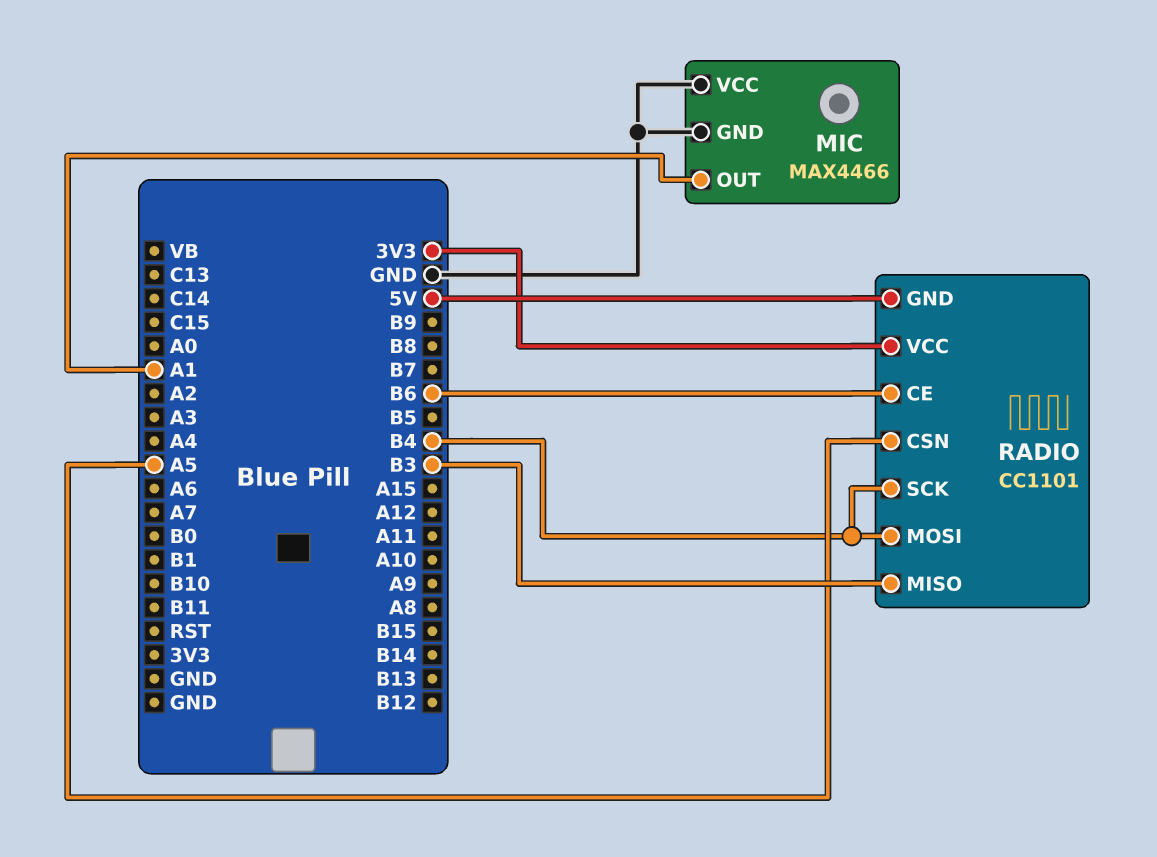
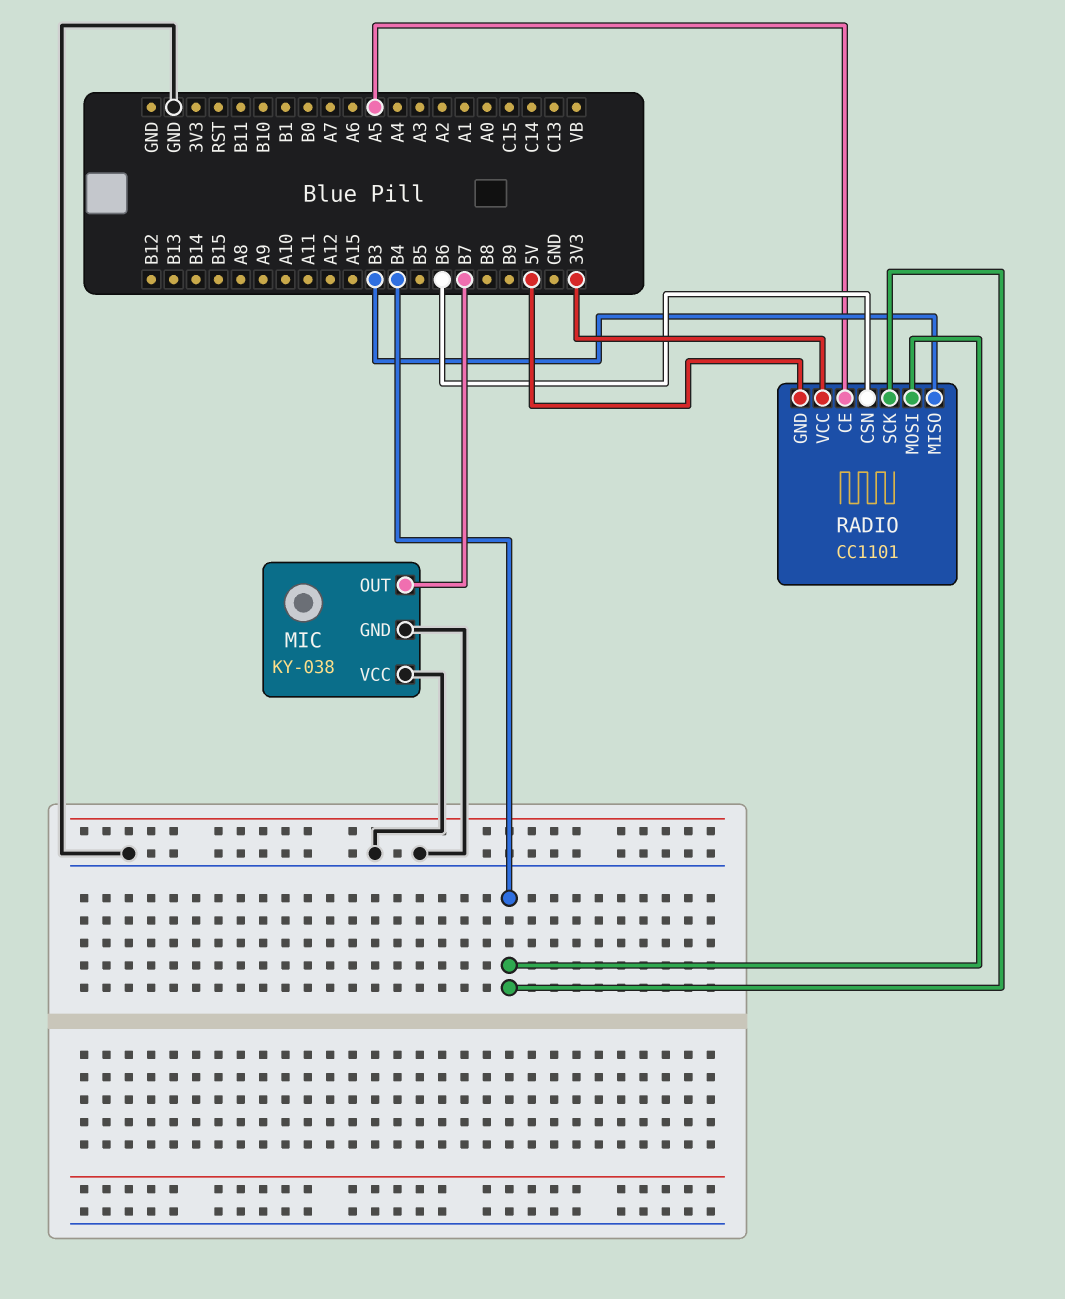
MIC: MAX4466 -> KY-038
MIC pin OUT: A1 -> B7
RADIO pin CE: B6 -> A5
RADIO pin CSN: A5 -> B6

